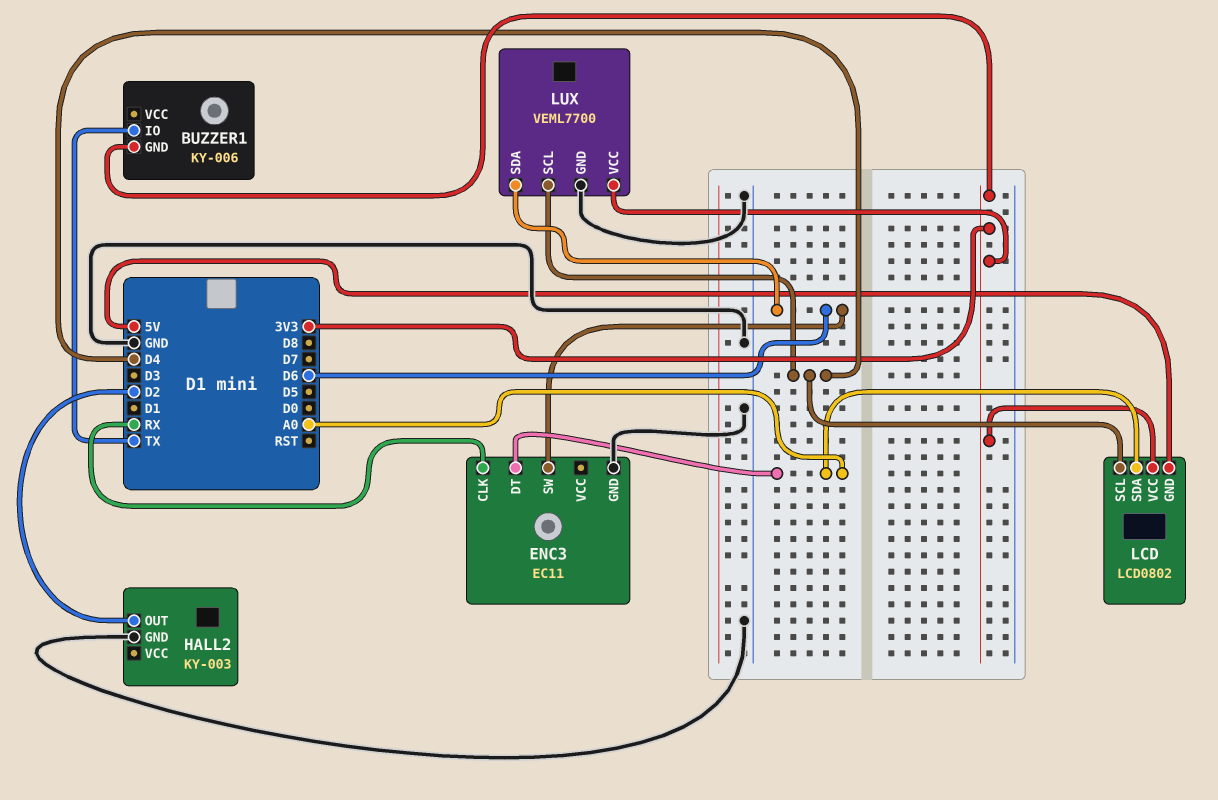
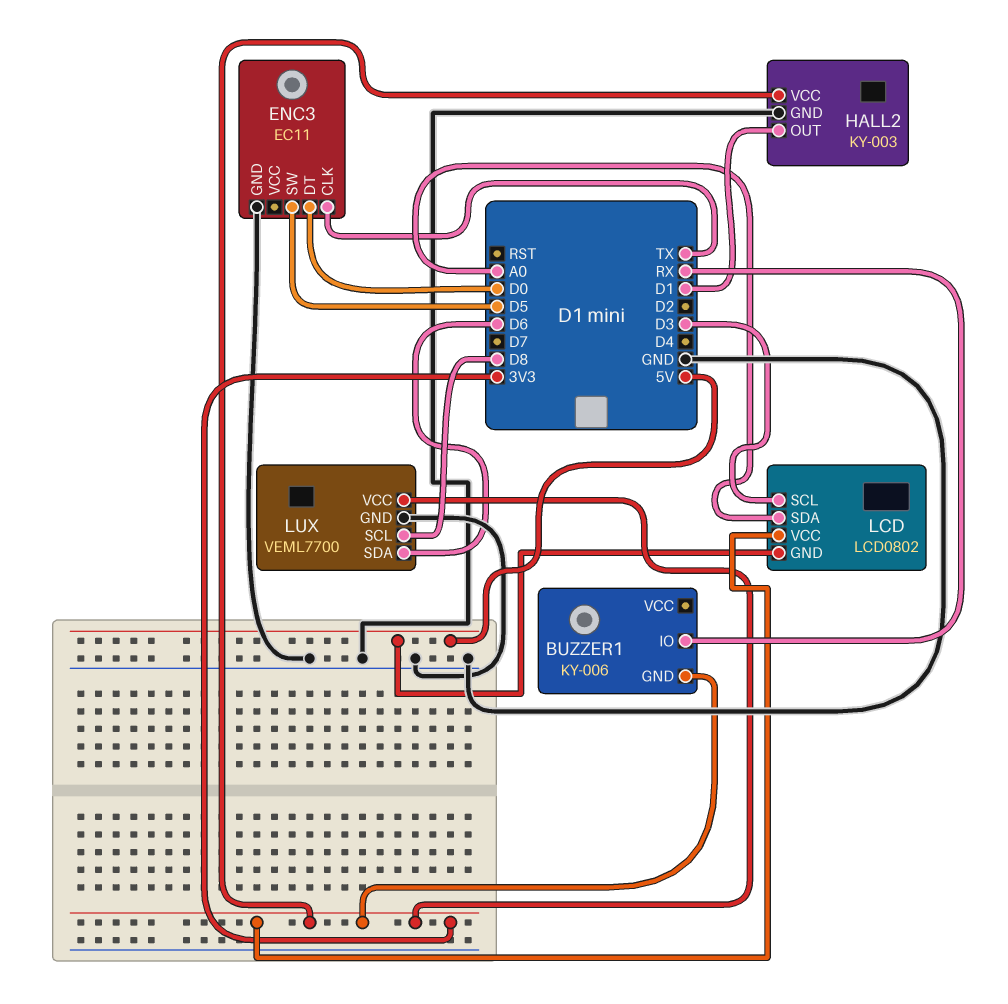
BUZZER1 pin IO: TX -> RX
ENC3 pin CLK: RX -> TX
ENC3 pin DT: A0 -> D0
ENC3 pin SW: D6 -> D5
HALL2 pin OUT: D2 -> D1
HALL2 pin VCC: none -> 3V3
LCD pin SCL: D4 -> D3
LUX pin SCL: D4 -> D8

